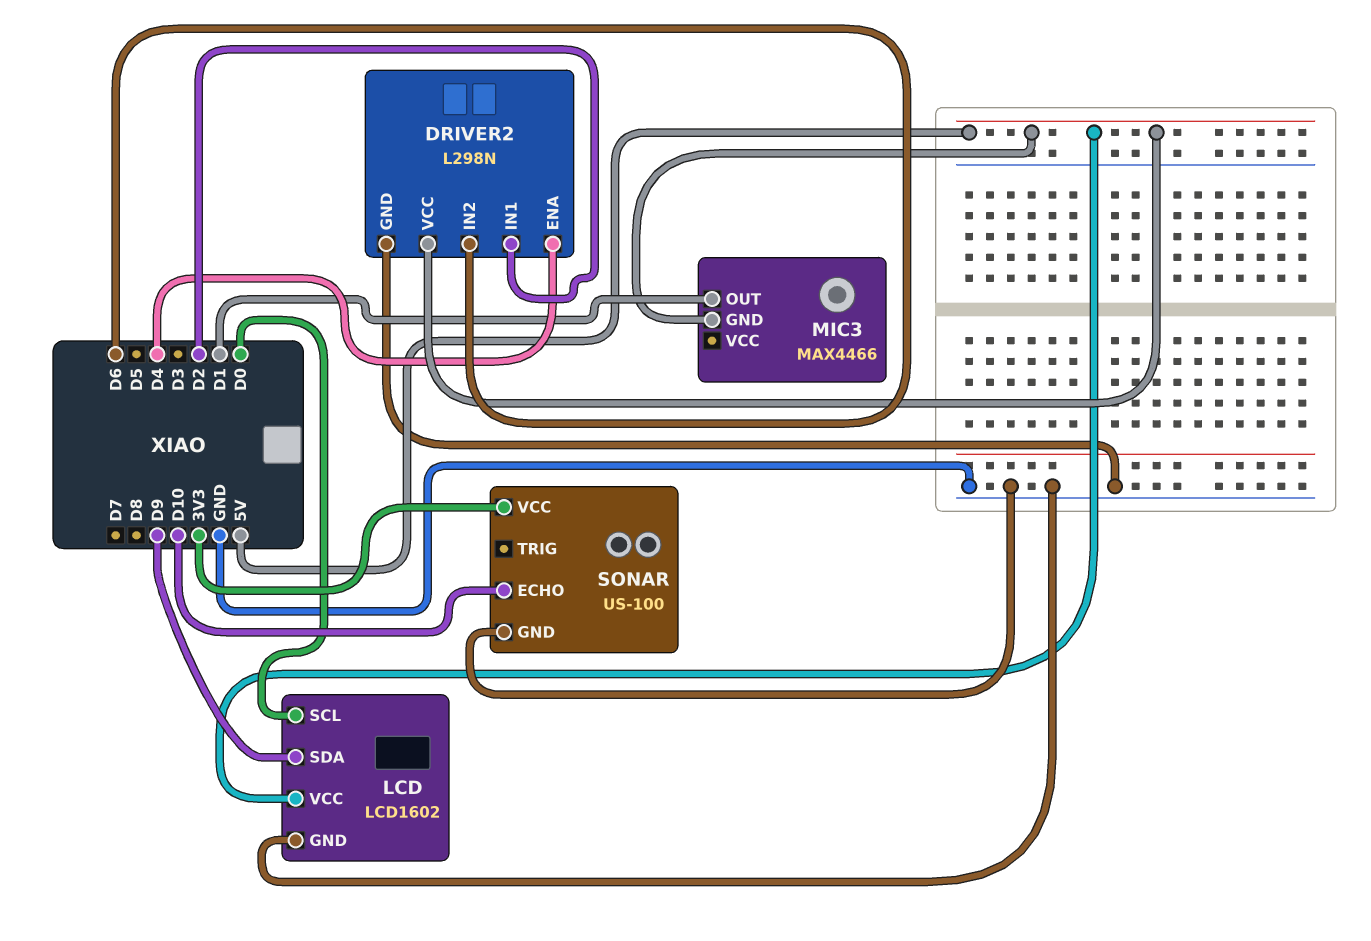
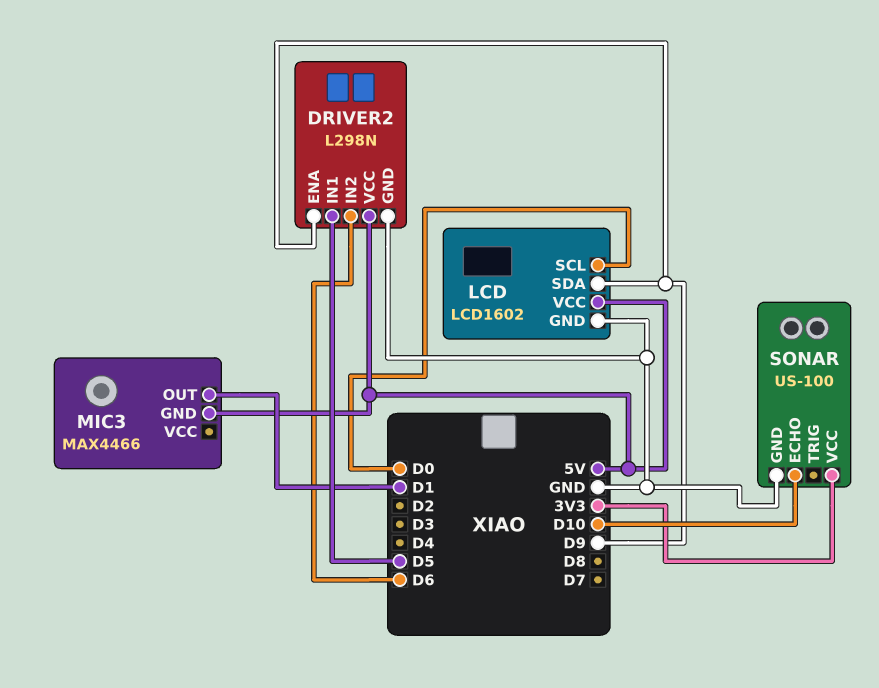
DRIVER2 pin ENA: D4 -> D9
DRIVER2 pin IN1: D2 -> D5

